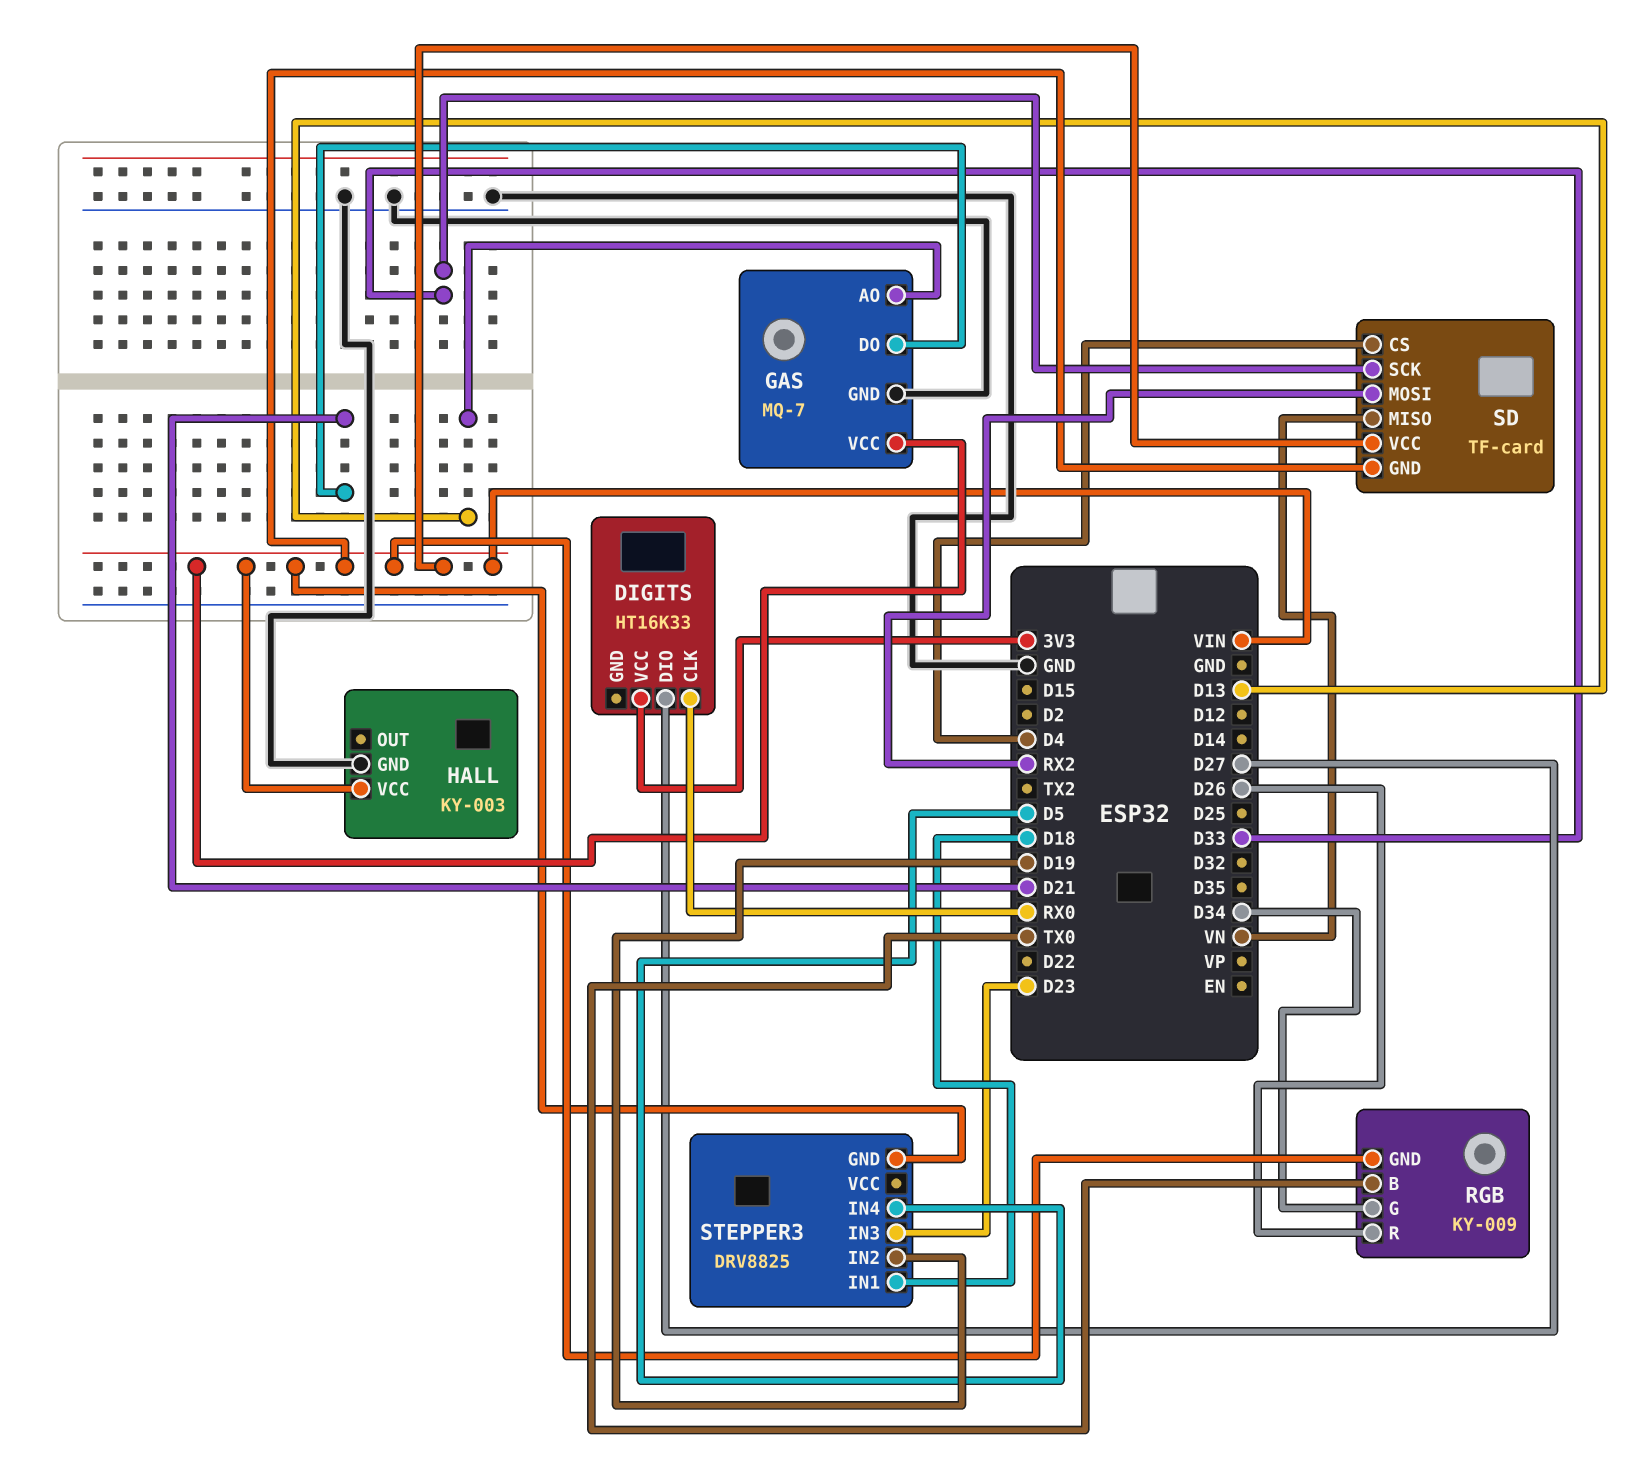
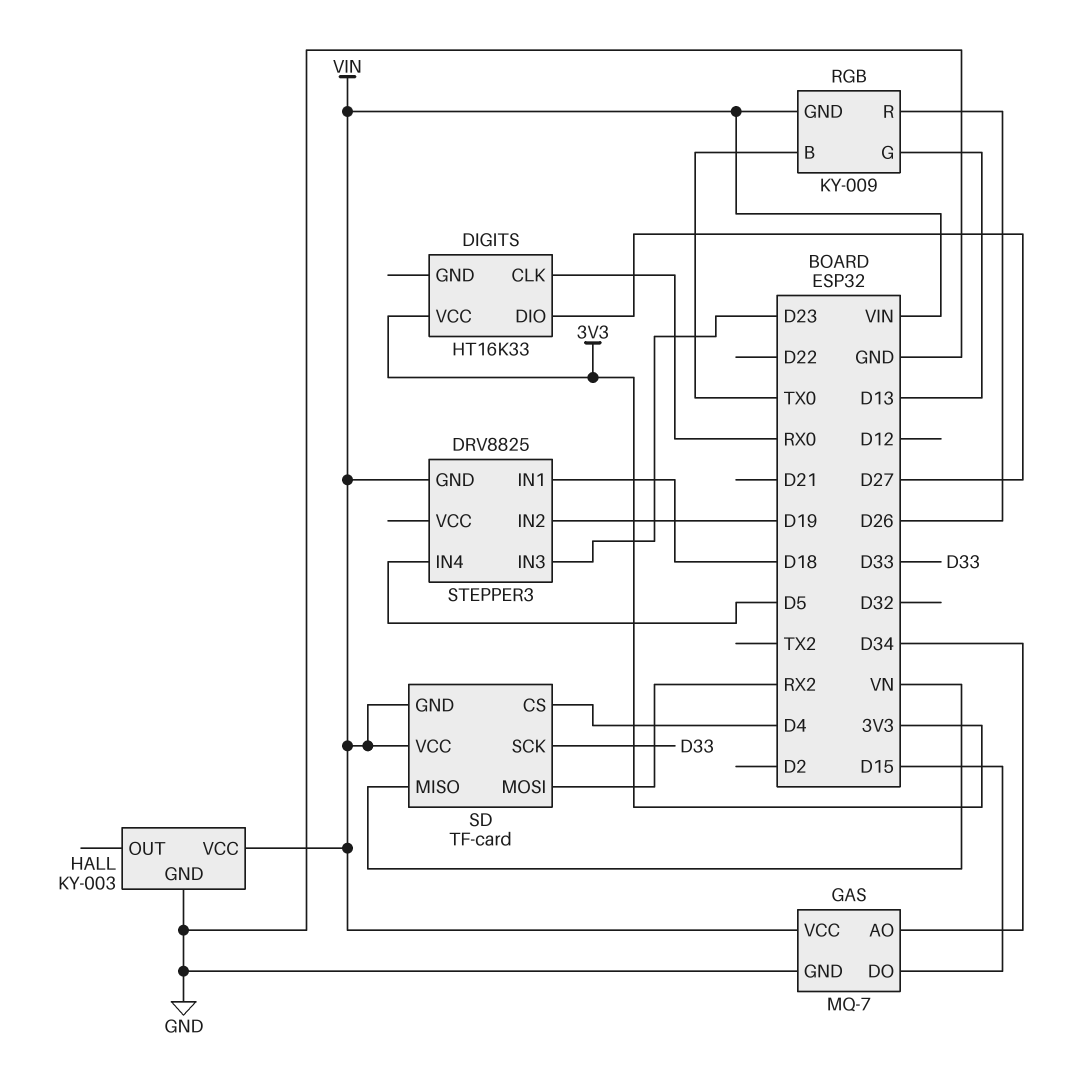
GAS pin AO: D13 -> D34
GAS pin DO: D21 -> D15
RGB pin G: D34 -> D13

